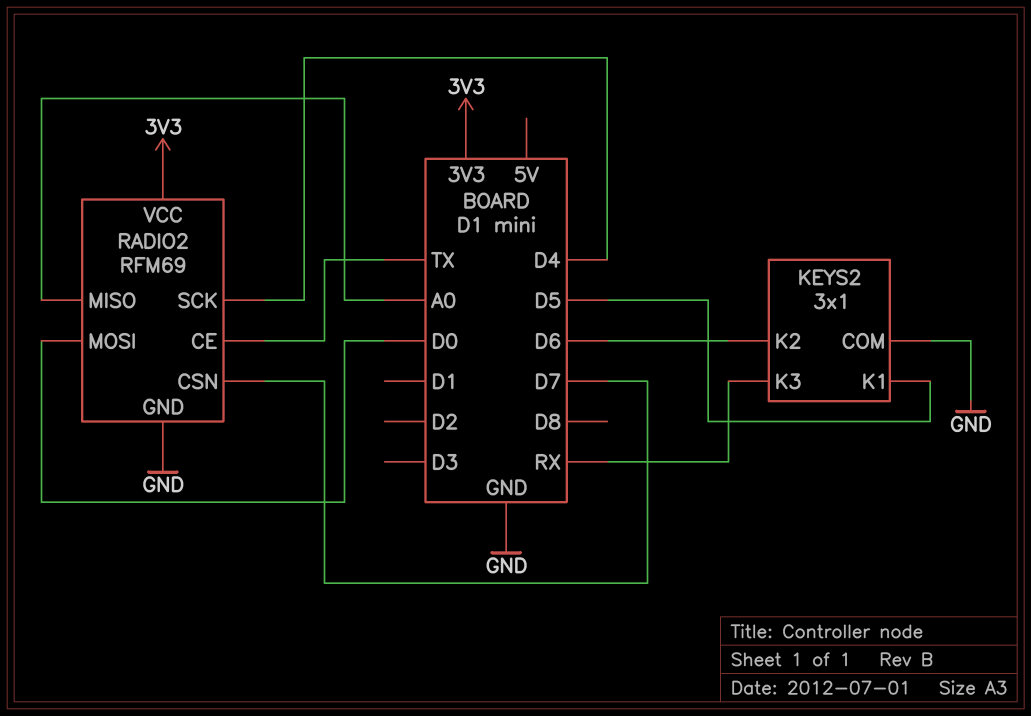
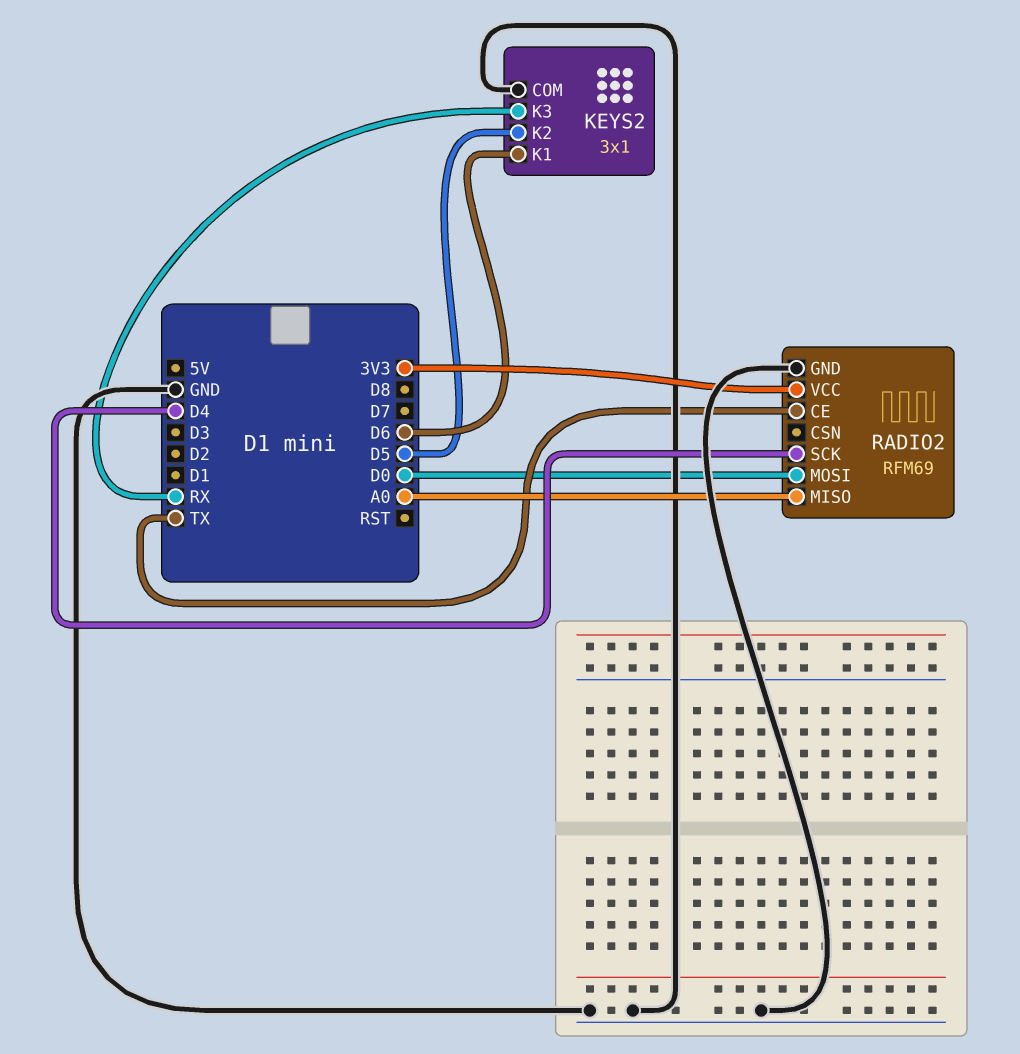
KEYS2 pin K1: D5 -> D6
KEYS2 pin K2: D6 -> D5
RADIO2 pin CSN: D7 -> none

